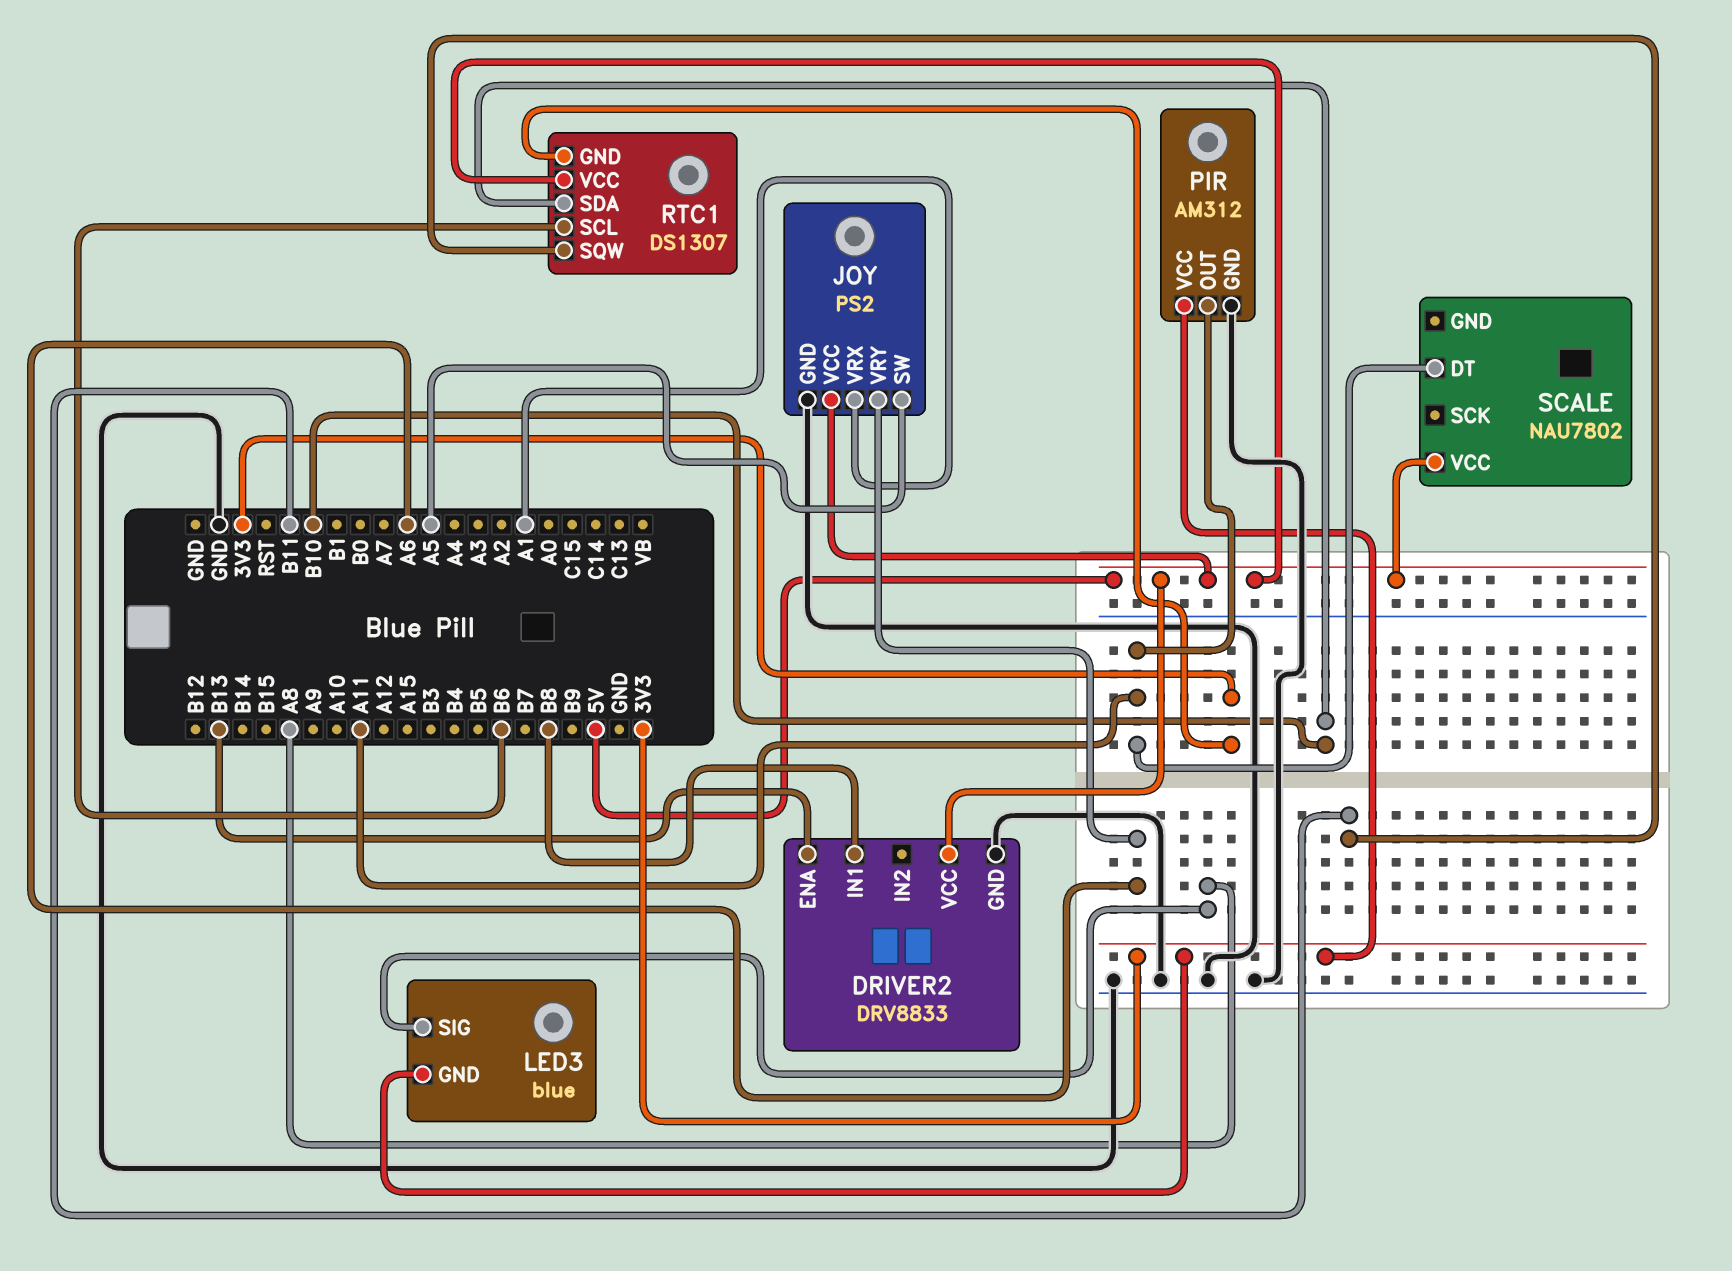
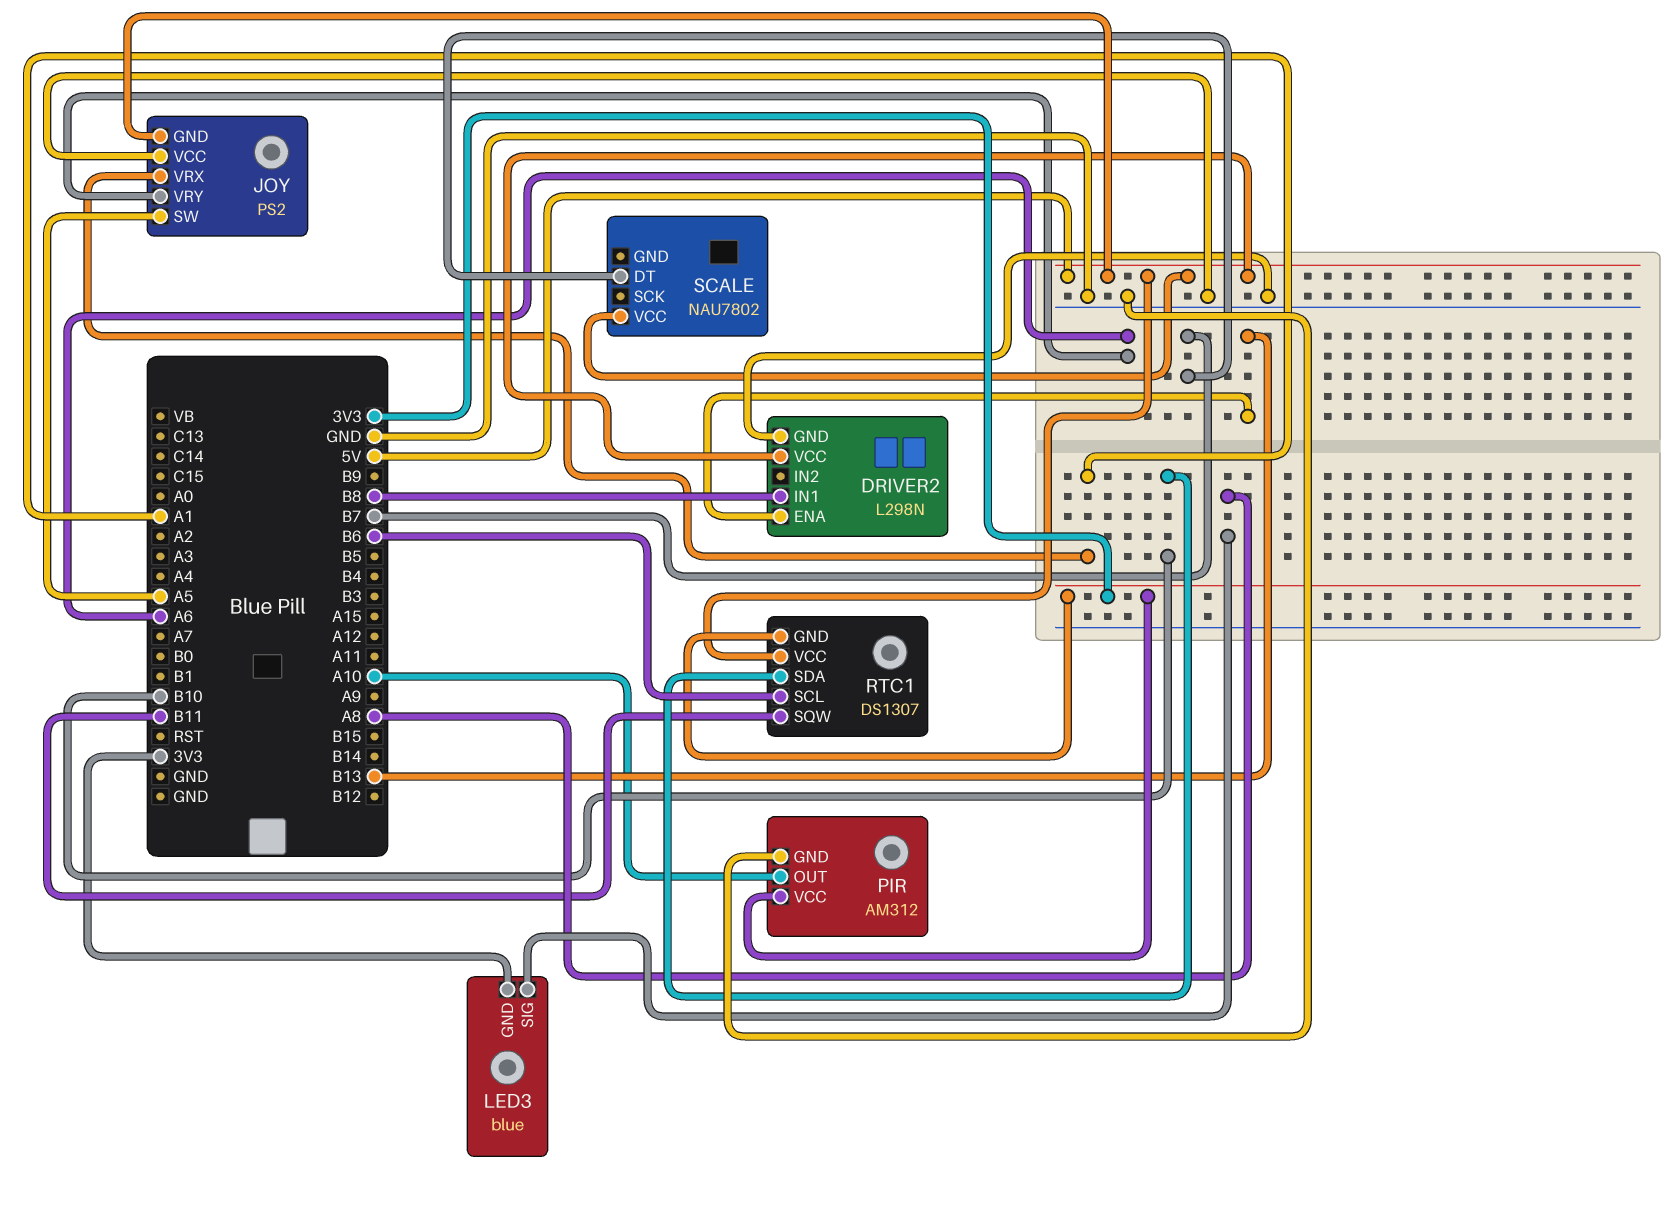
DRIVER2: DRV8833 -> L298N
JOY pin GND: GND -> 5V
JOY pin VCC: 5V -> GND
PIR pin OUT: A11 -> A10
SCALE pin DT: A11 -> B7

